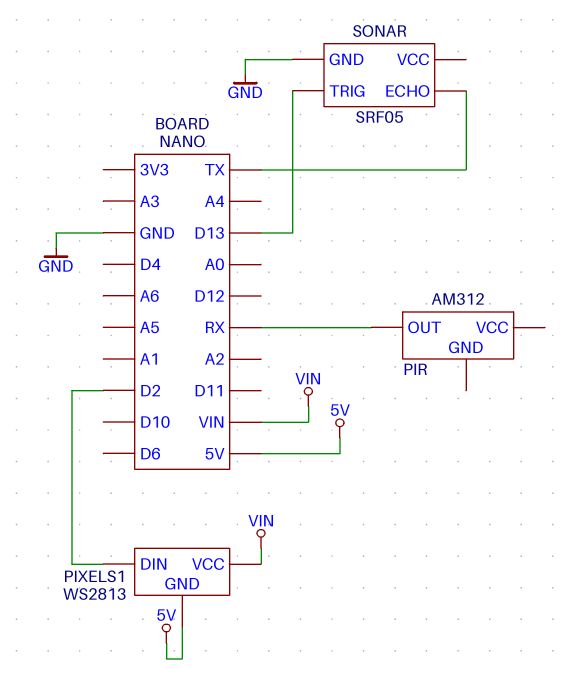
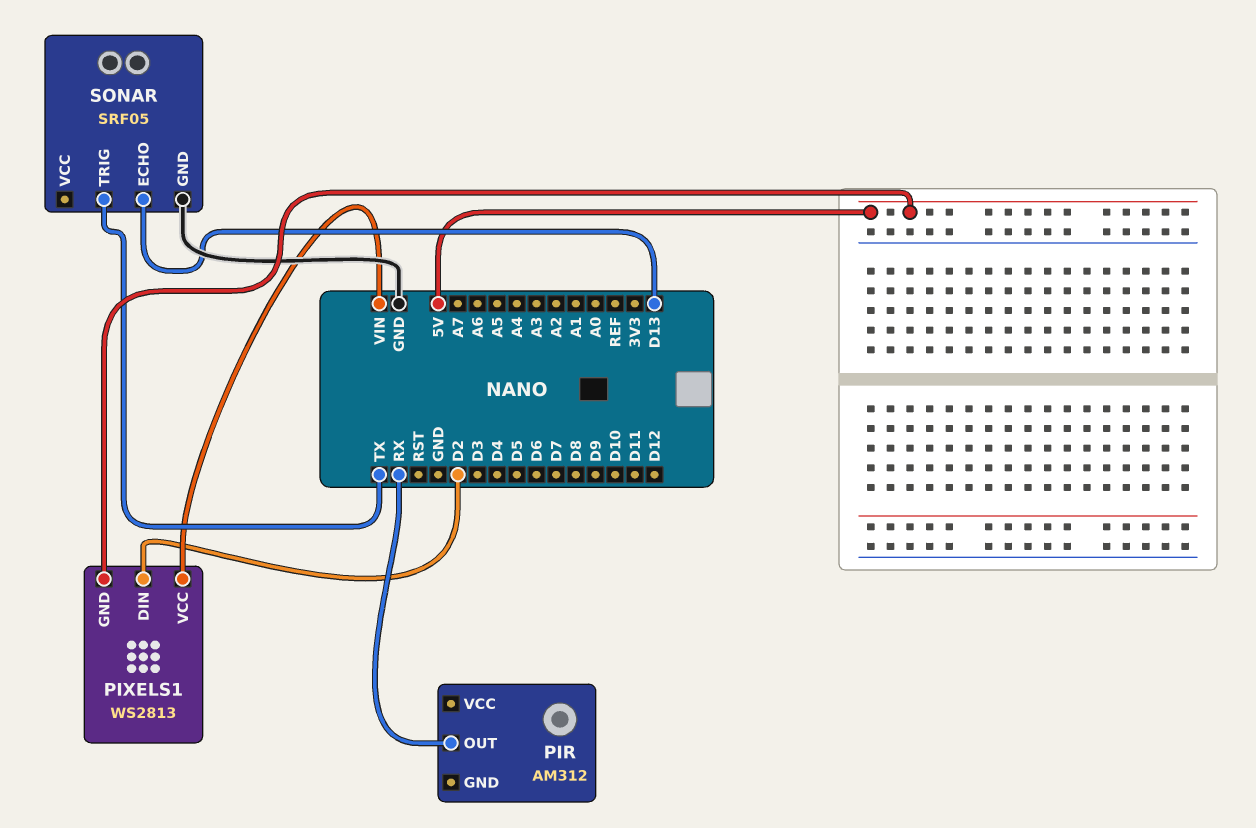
SONAR pin ECHO: TX -> D13
SONAR pin TRIG: D13 -> TX

